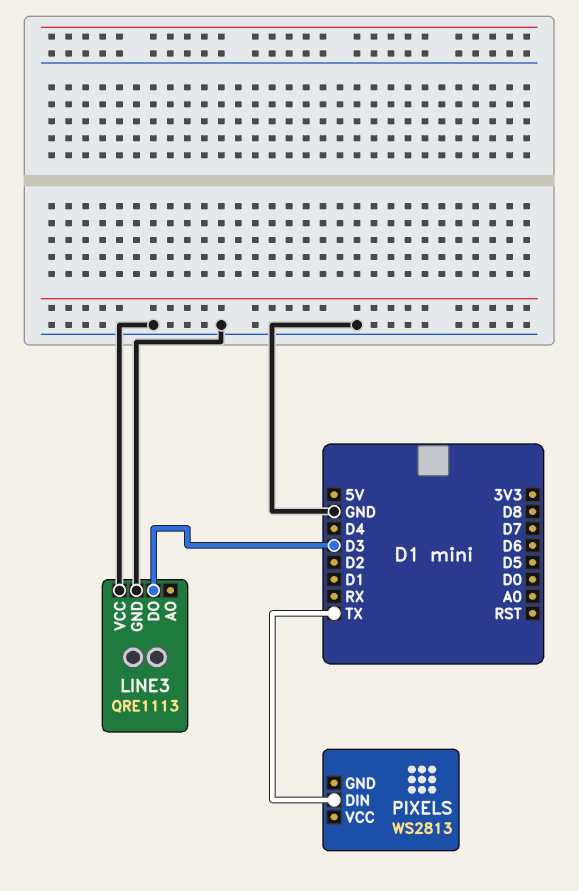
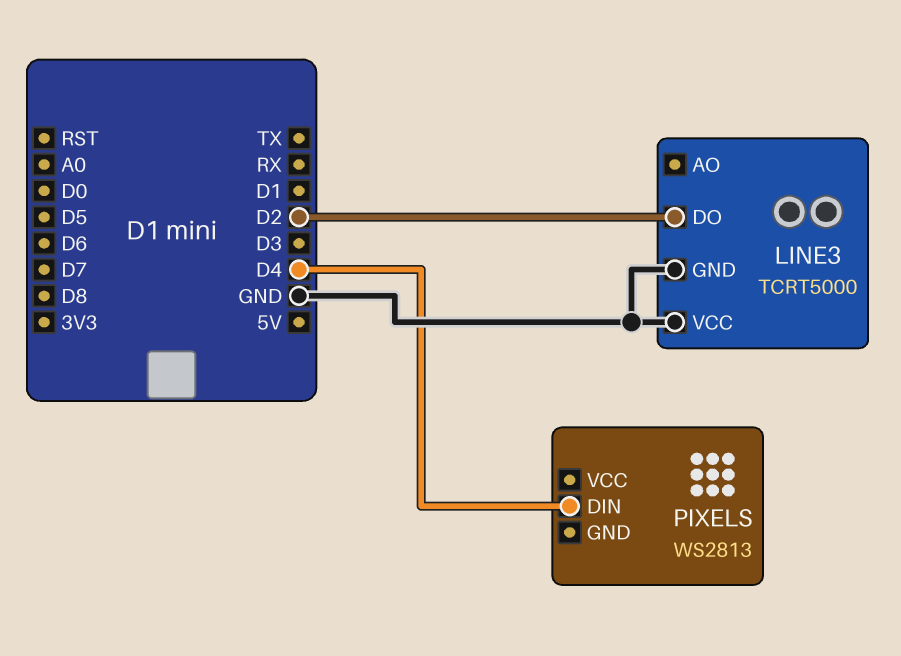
LINE3: QRE1113 -> TCRT5000
LINE3 pin DO: D3 -> D2
PIXELS pin DIN: TX -> D4

